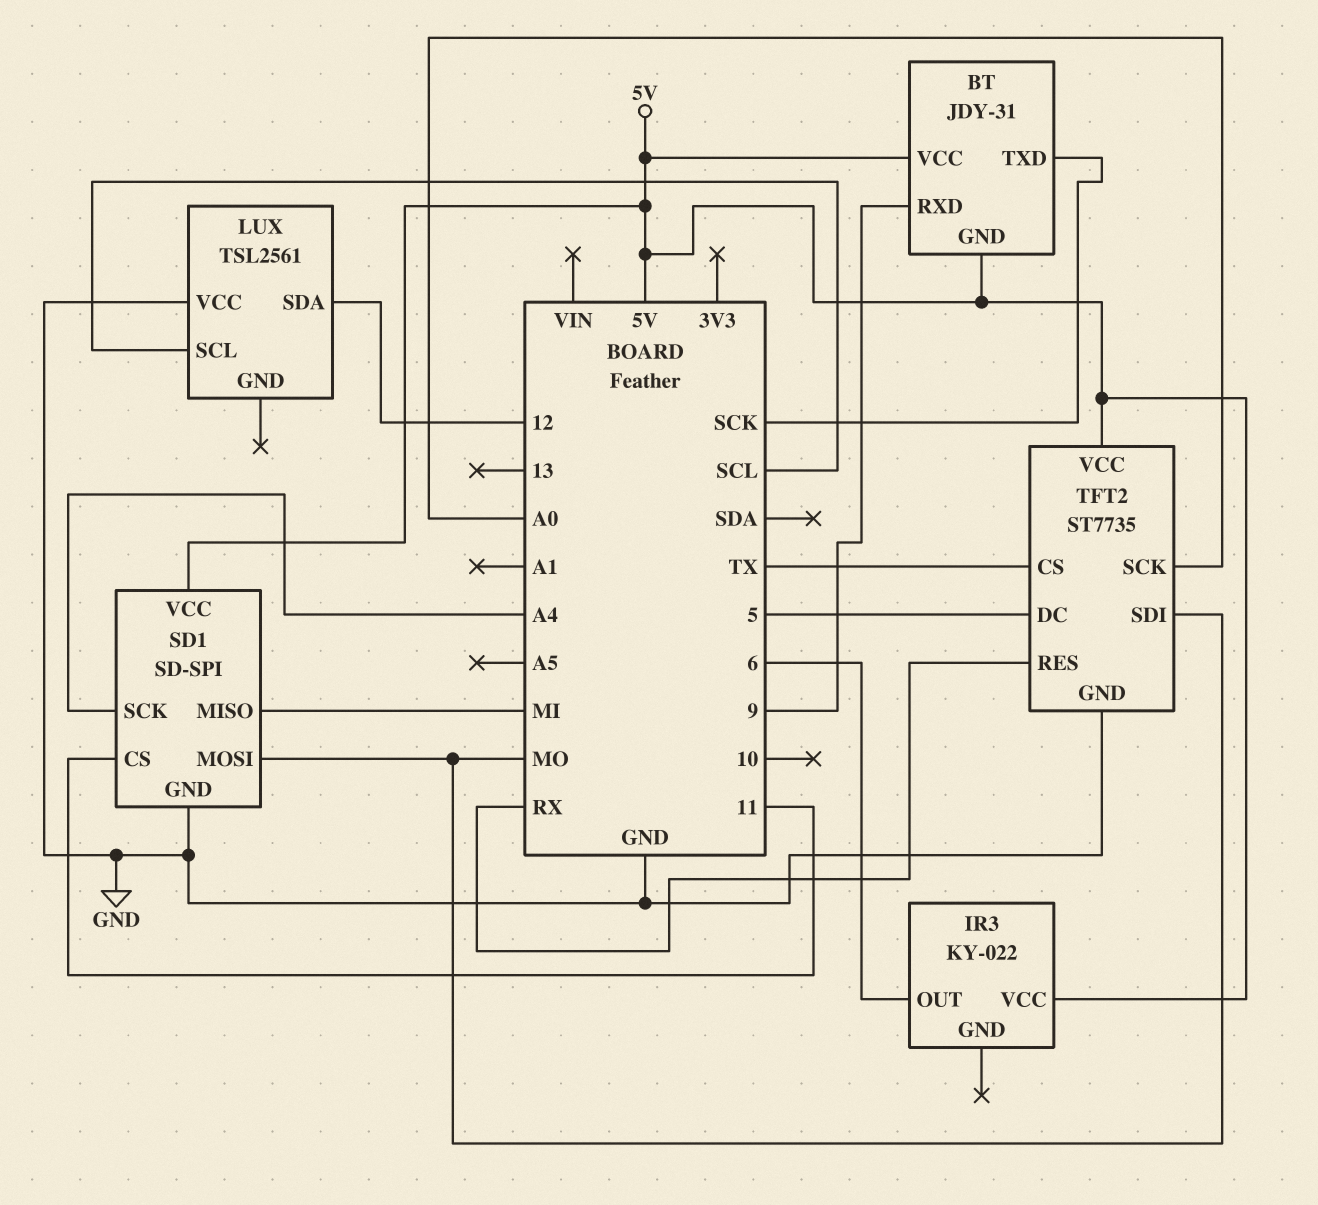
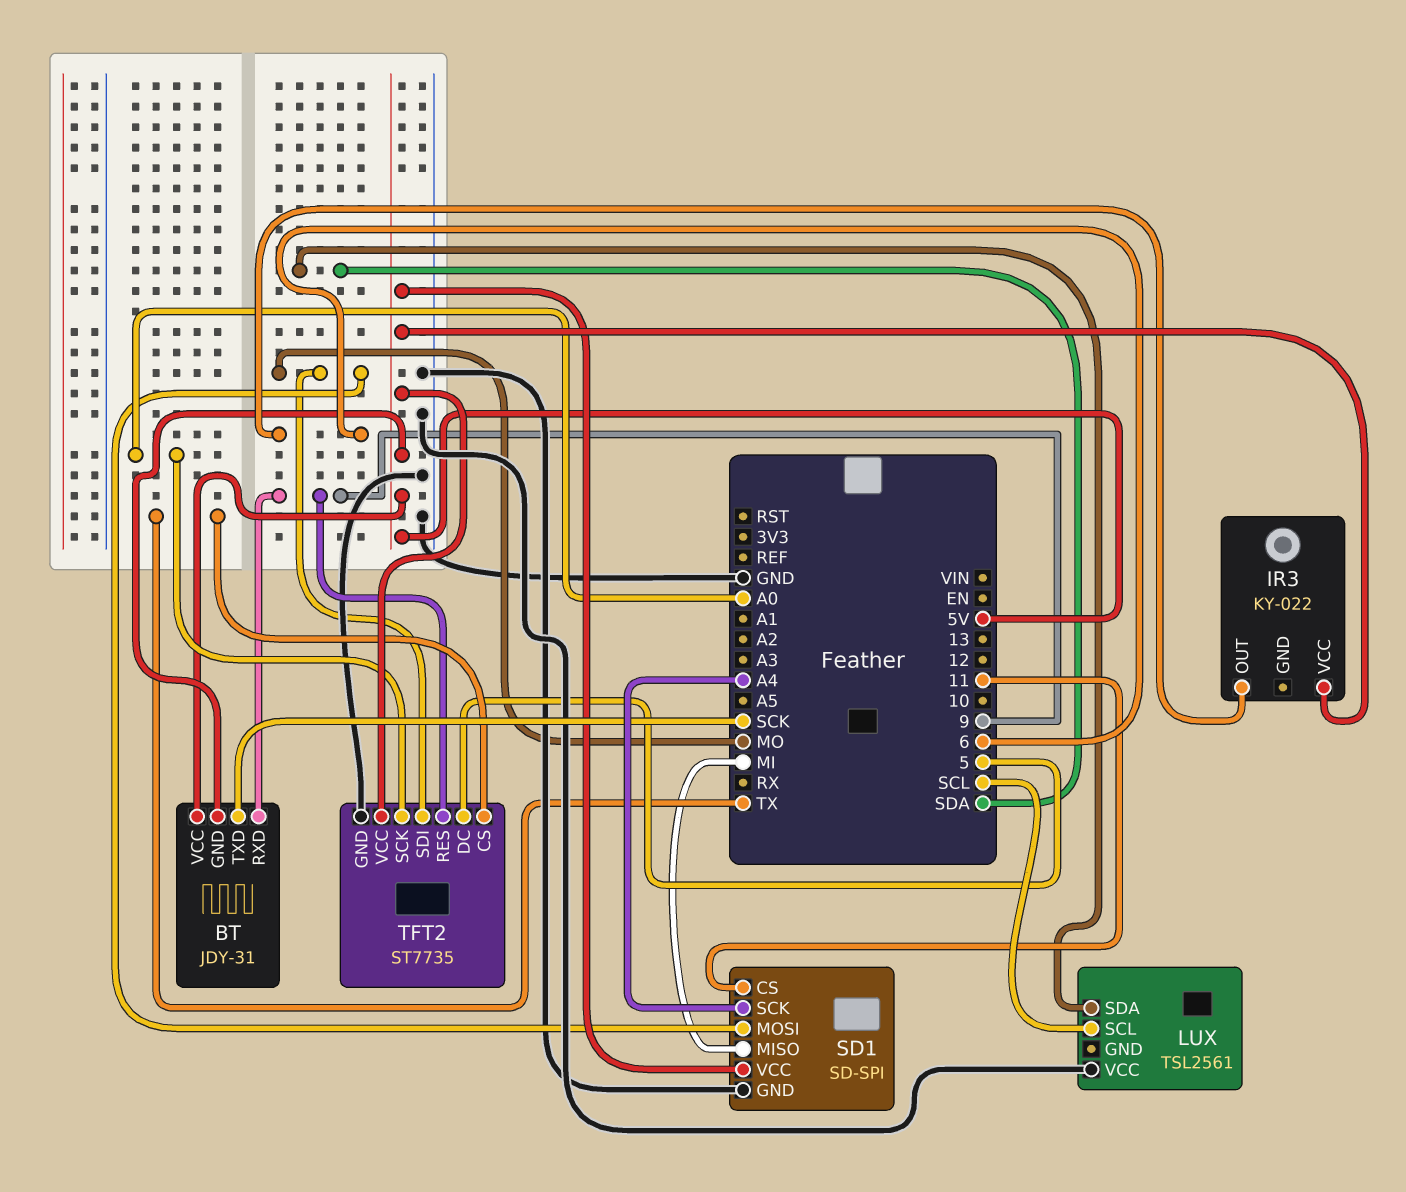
LUX pin SDA: 12 -> SDA
TFT2 pin RES: RX -> 9

